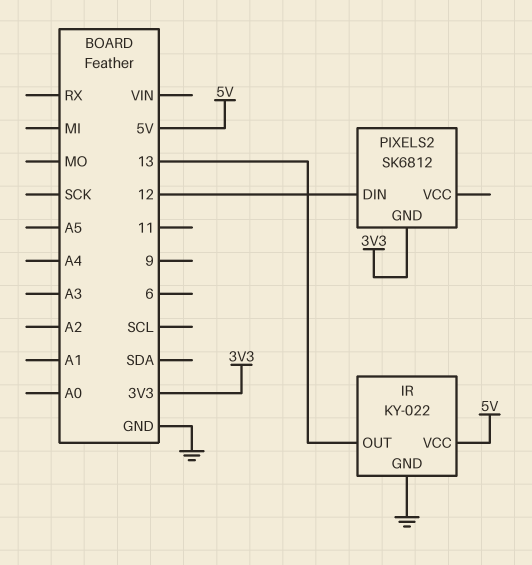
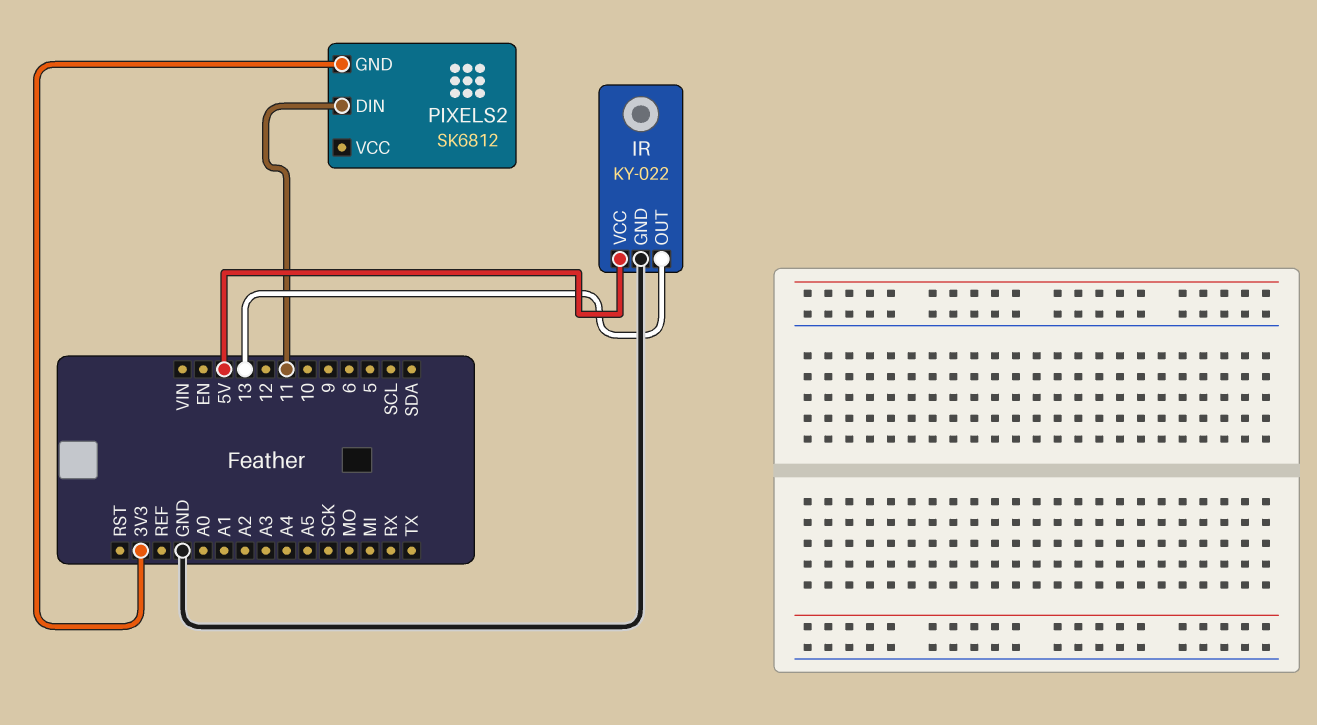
PIXELS2 pin DIN: 12 -> 11

